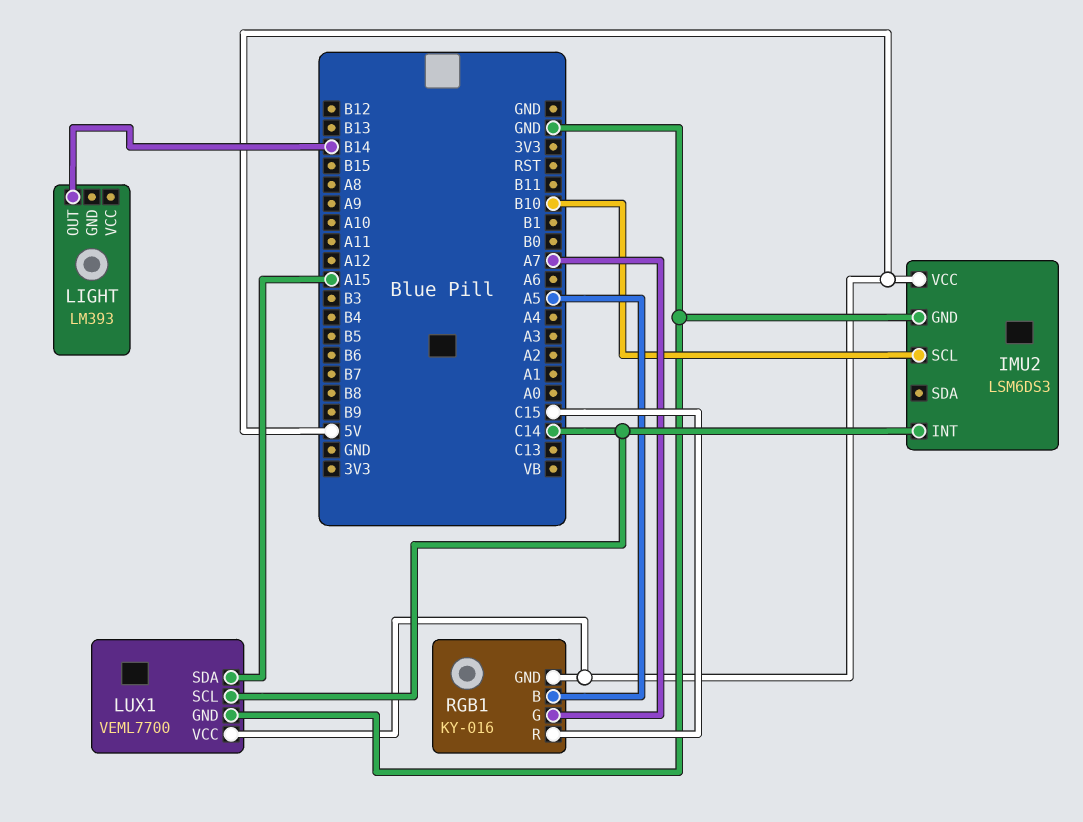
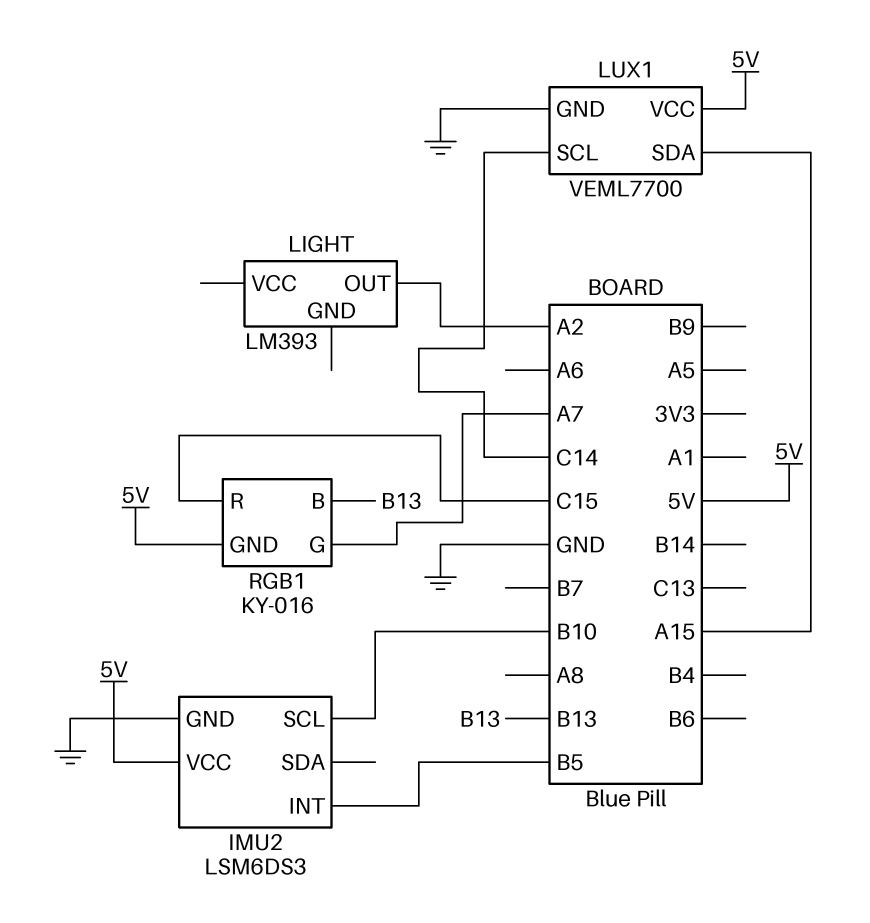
IMU2 pin INT: C14 -> B5
LIGHT pin OUT: B14 -> A2
RGB1 pin B: A5 -> B13

